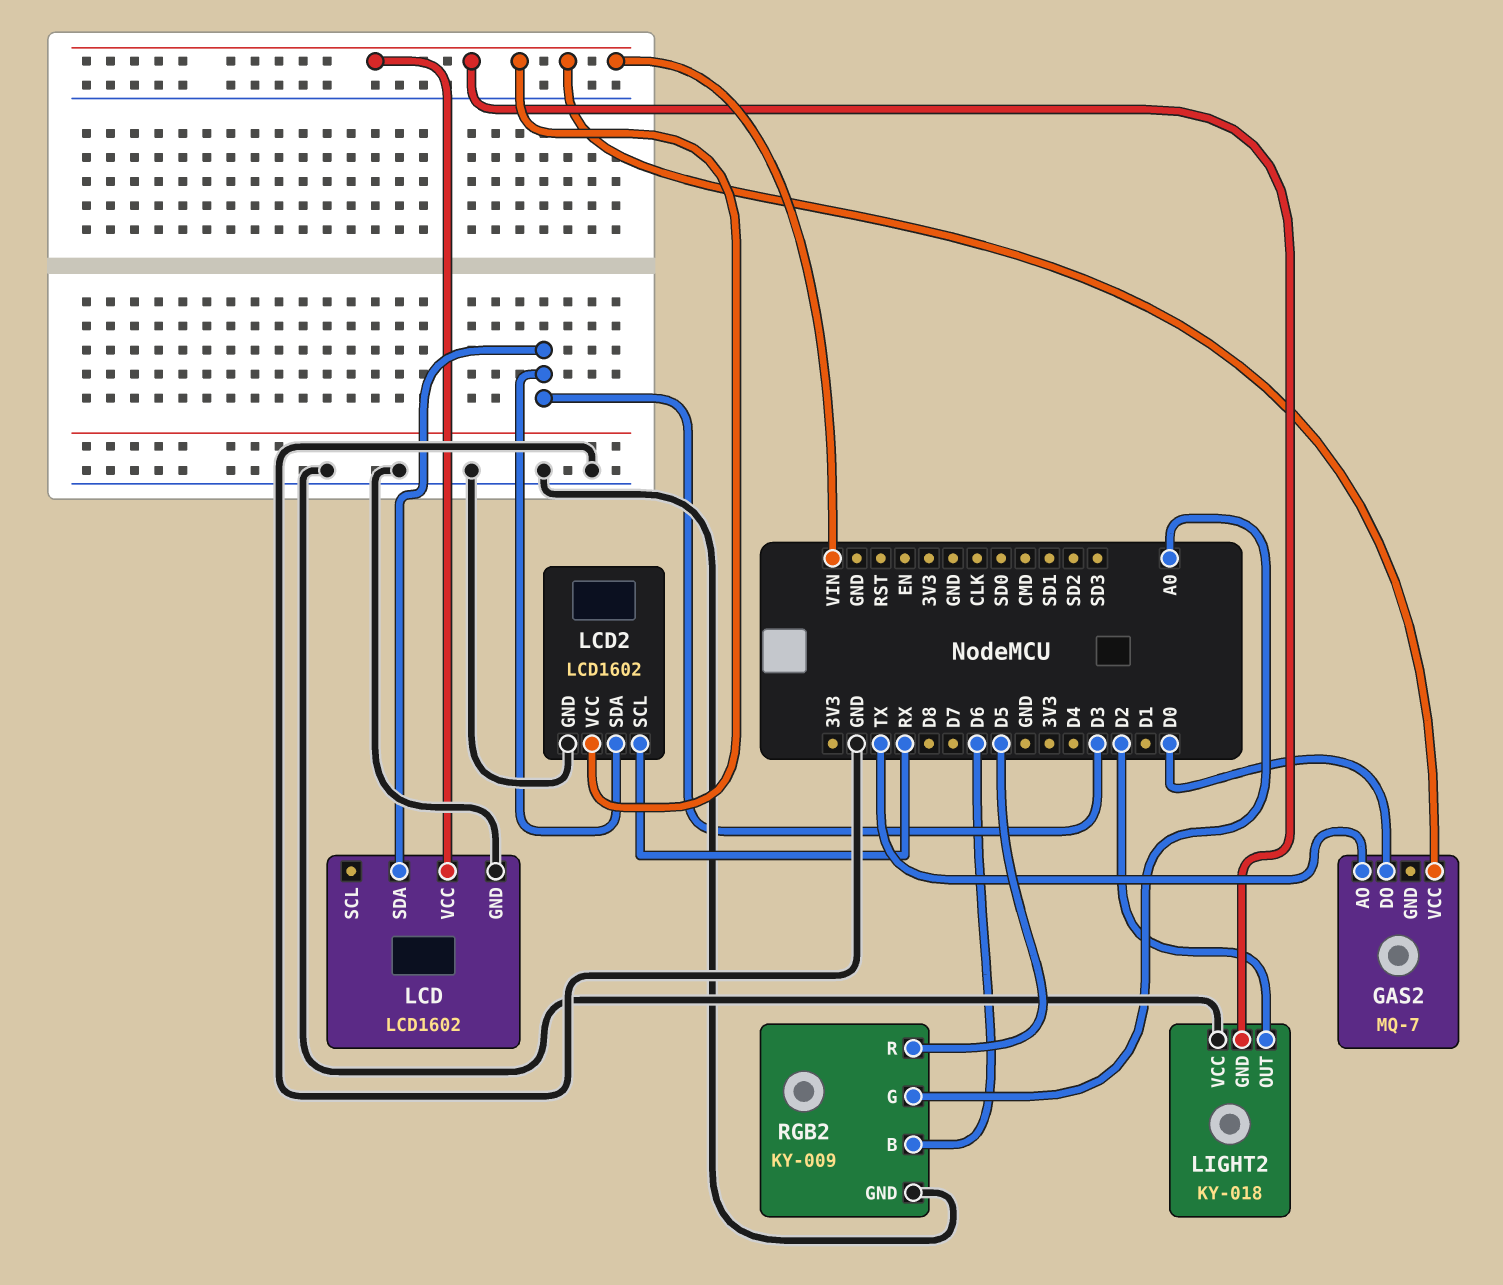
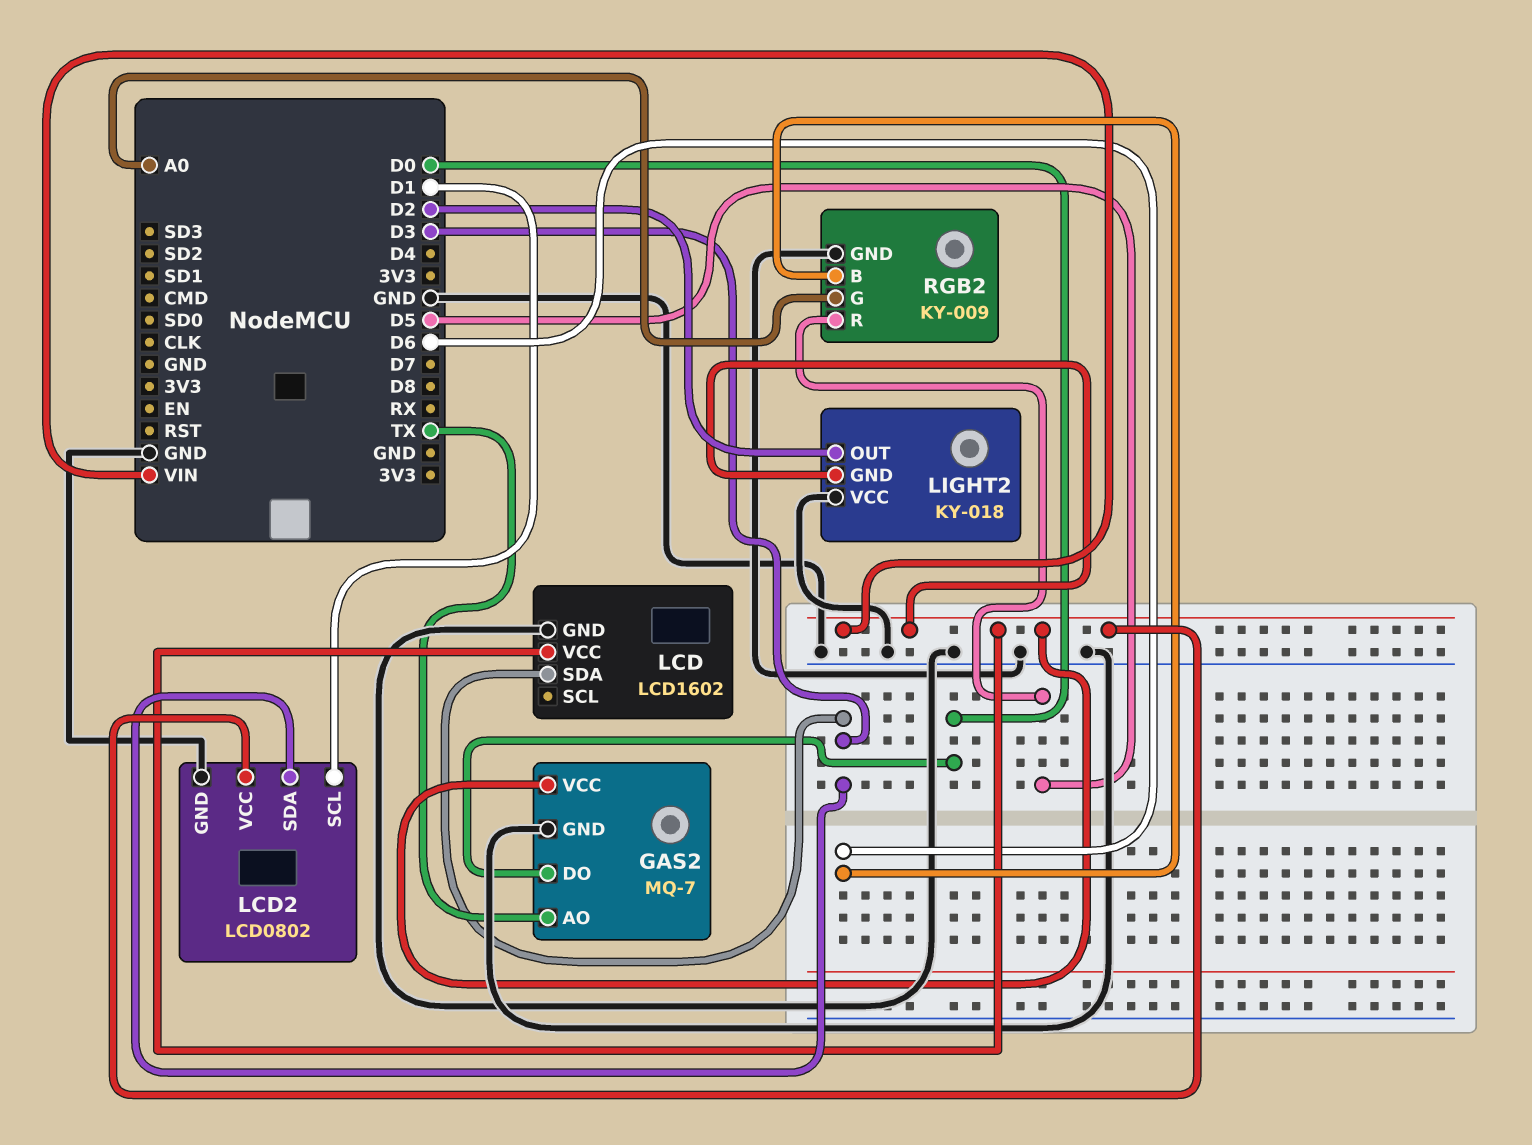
GAS2 pin GND: none -> GND
LCD2: LCD1602 -> LCD0802
LCD2 pin SCL: RX -> D1

